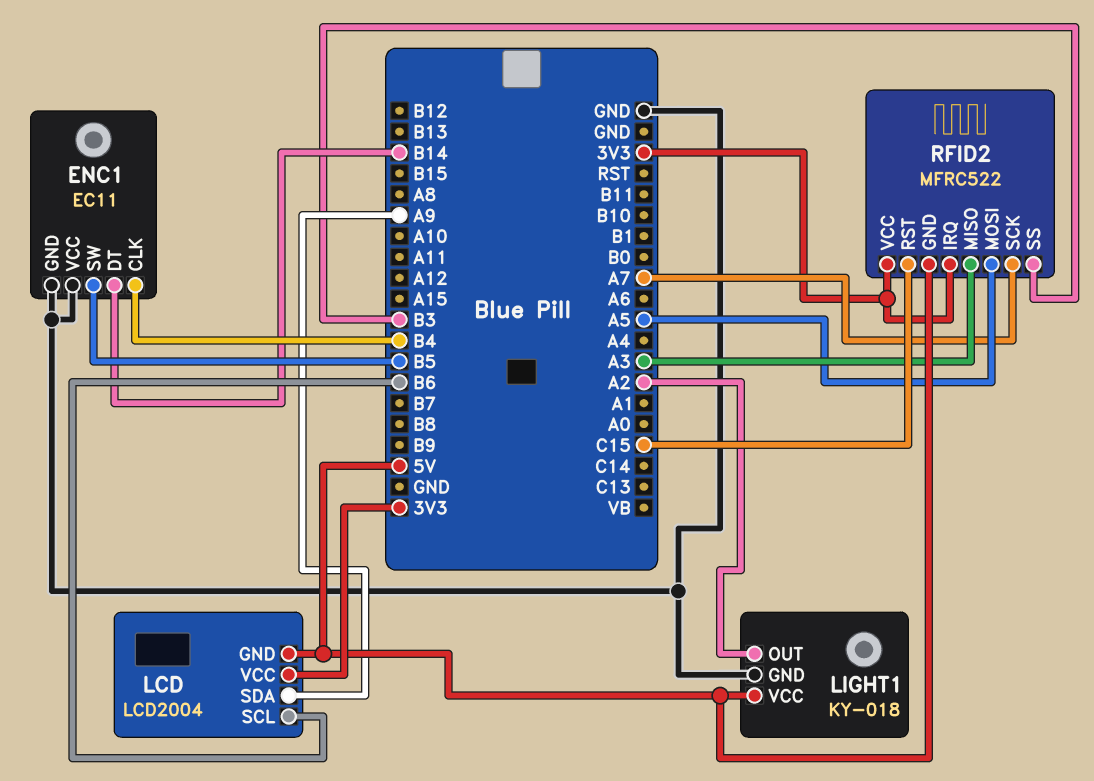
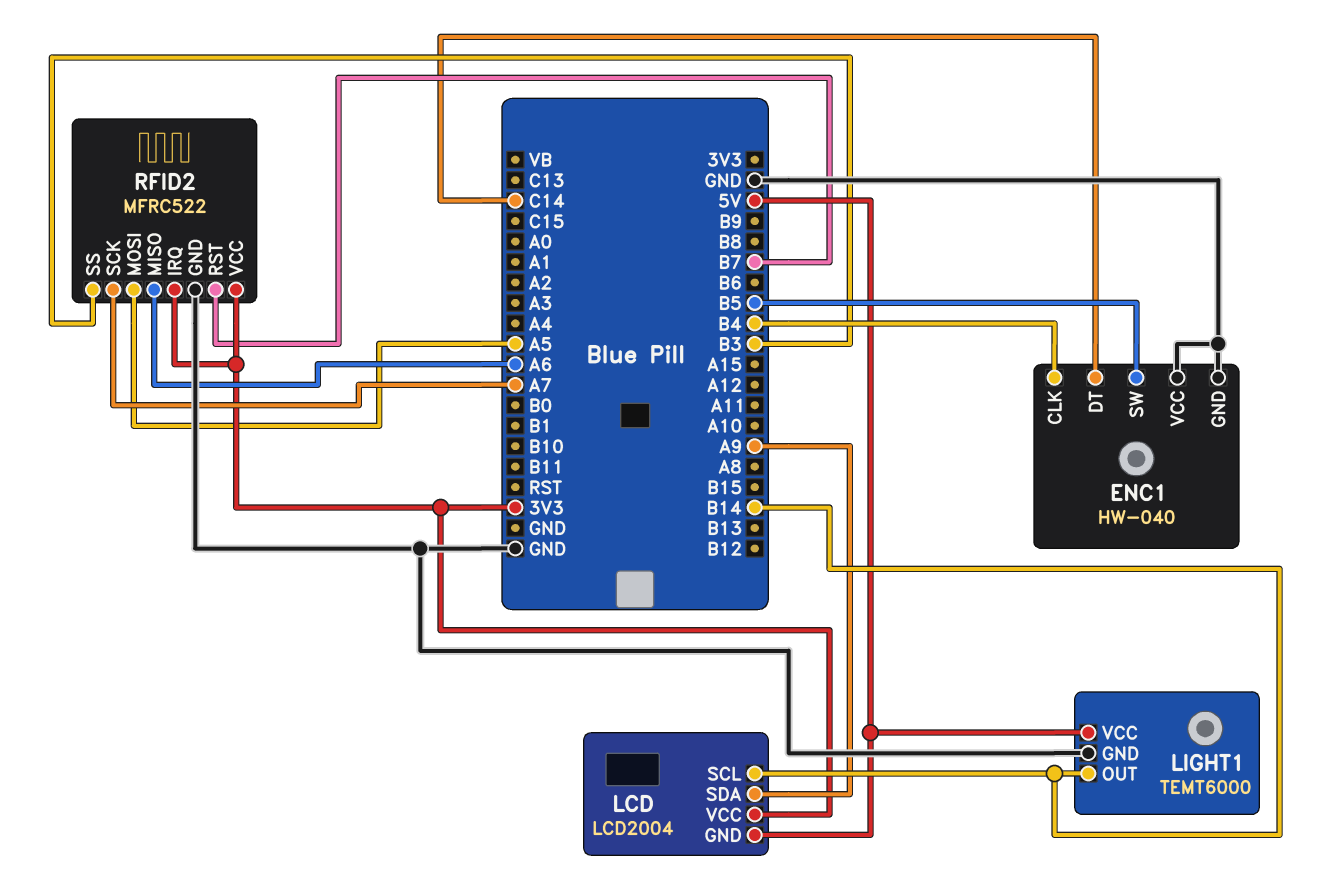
ENC1: EC11 -> HW-040
ENC1 pin DT: B14 -> C14
LCD pin SCL: B6 -> B14
LIGHT1: KY-018 -> TEMT6000
LIGHT1 pin OUT: A2 -> B14
RFID2 pin GND: 5V -> GND
RFID2 pin MISO: A3 -> A6
RFID2 pin RST: C15 -> B7

